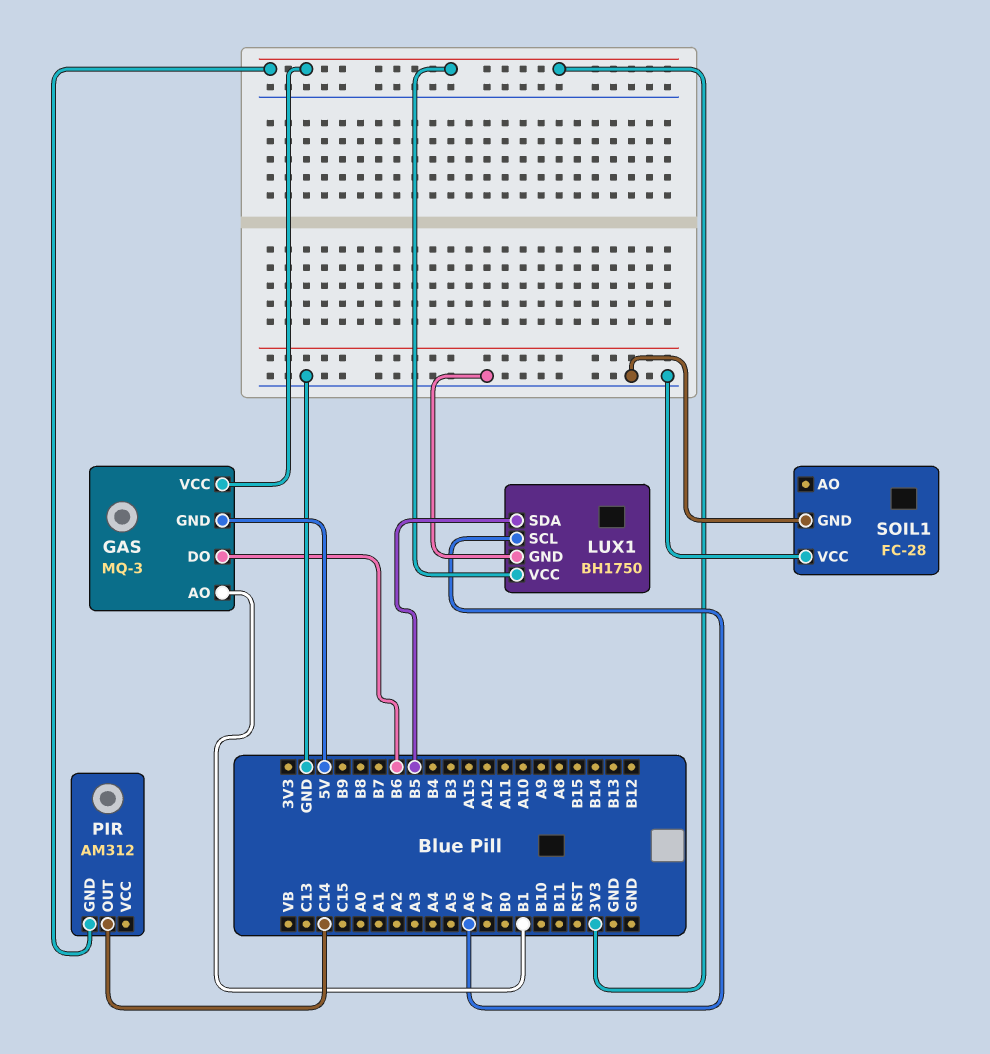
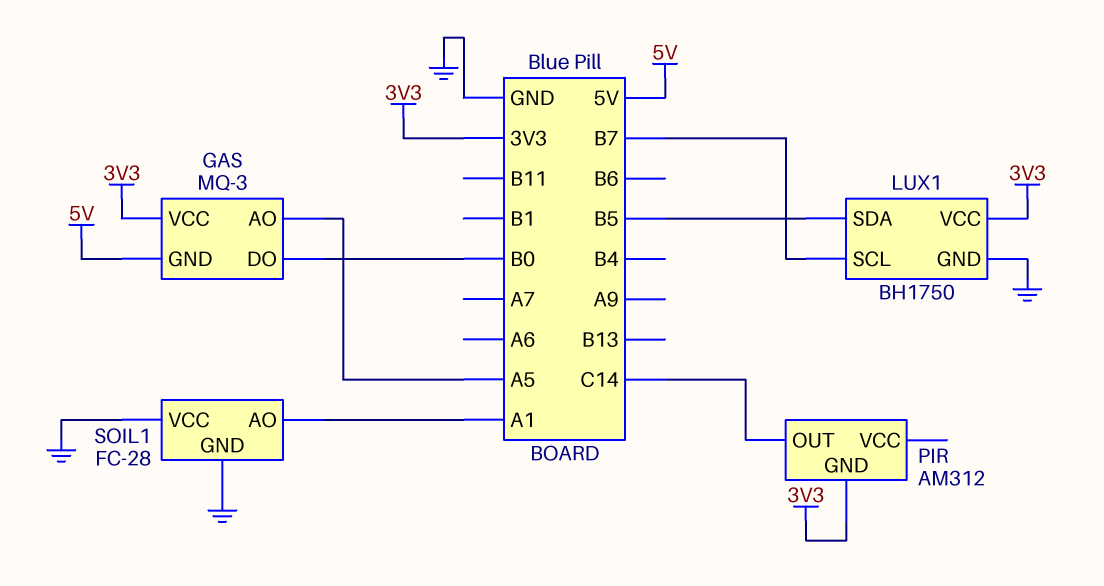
GAS pin AO: B1 -> A5
GAS pin DO: B6 -> B0
LUX1 pin SCL: A6 -> B7
SOIL1 pin AO: none -> A1

